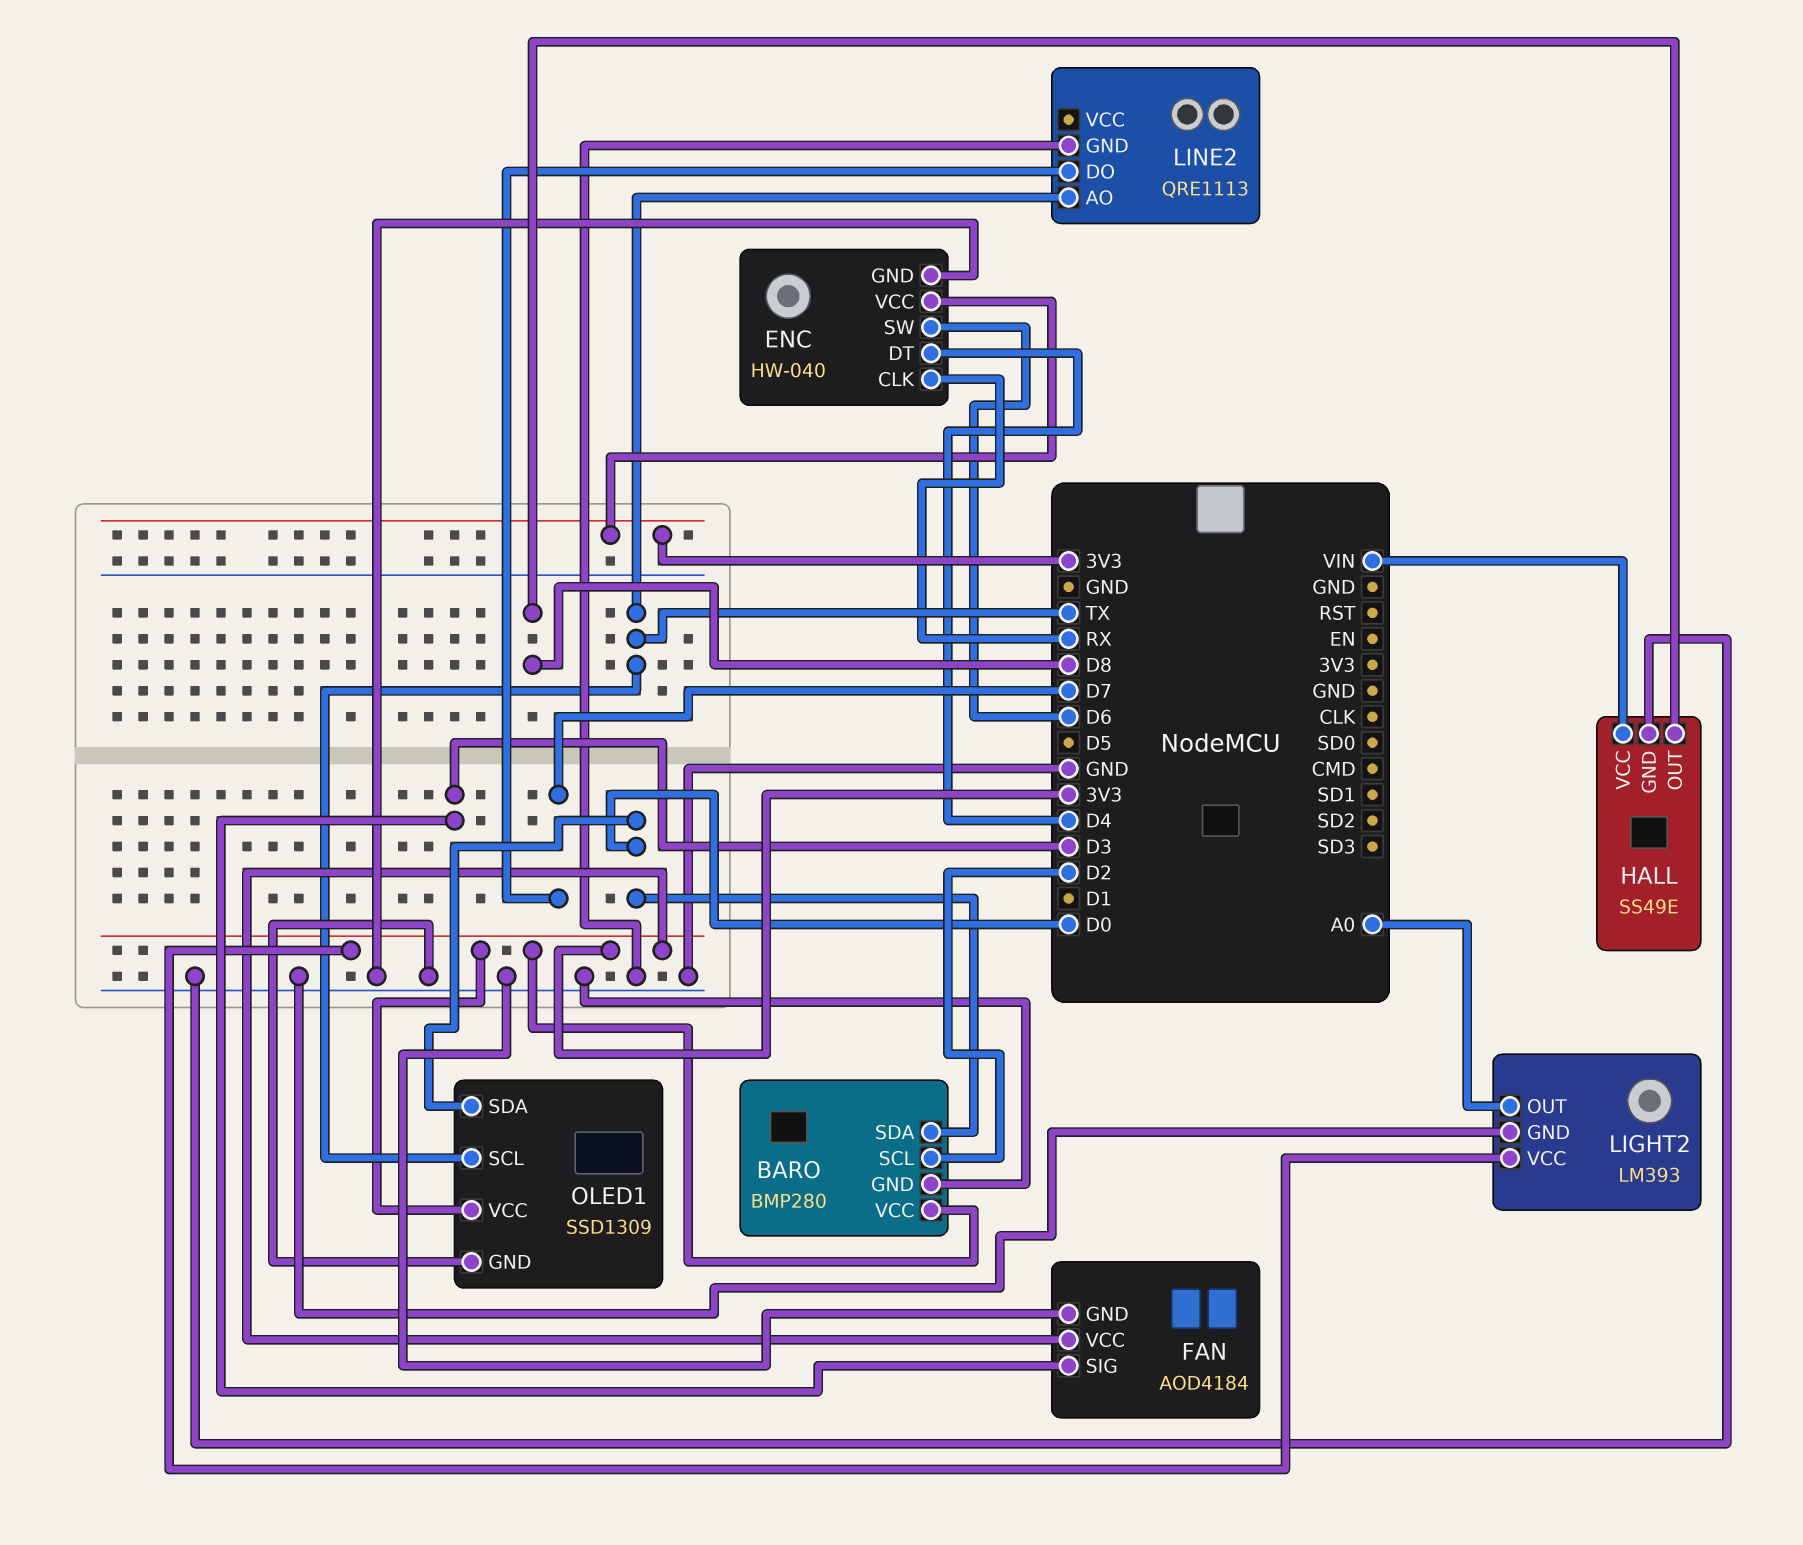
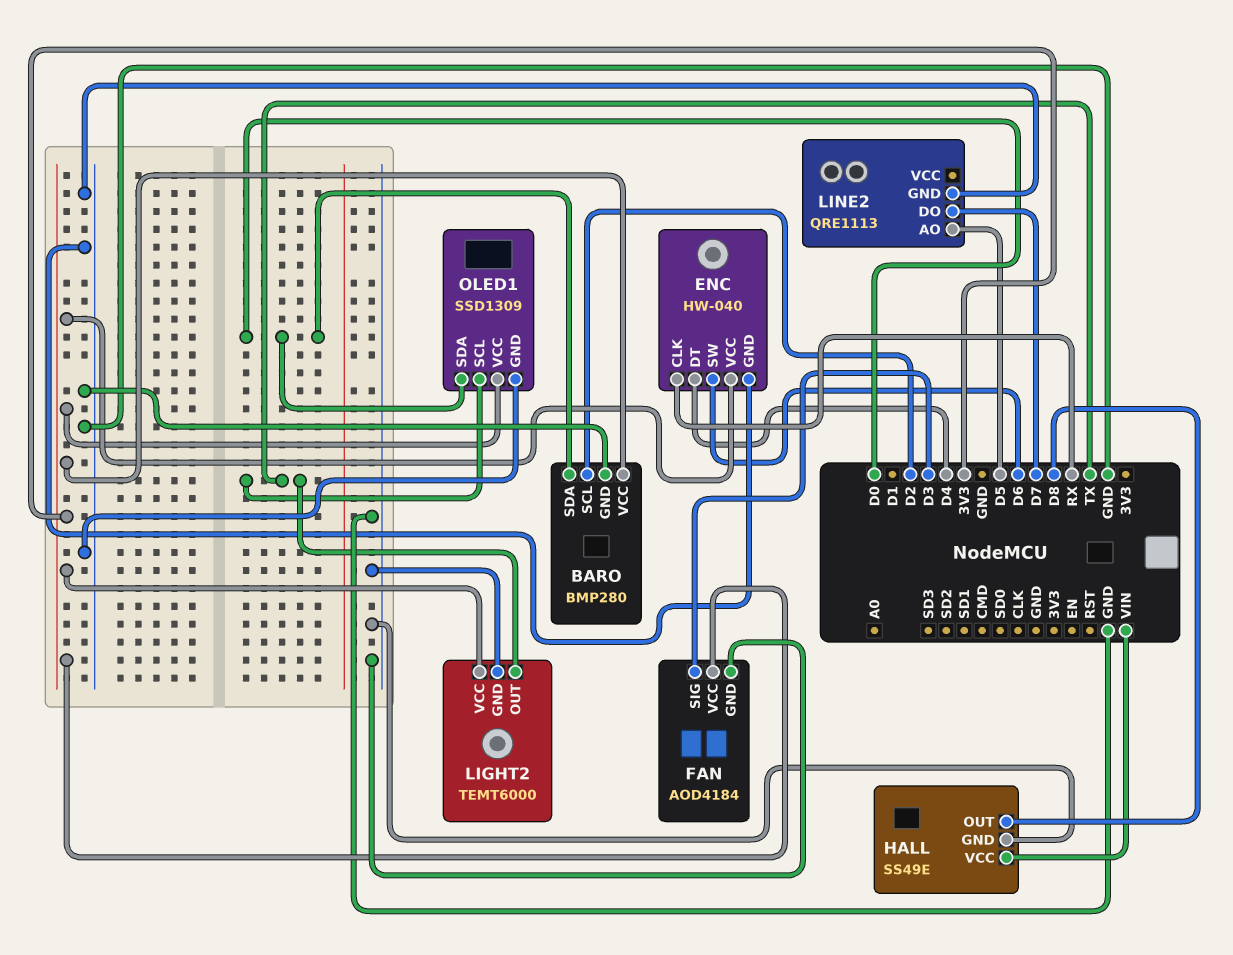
LIGHT2: LM393 -> TEMT6000
LIGHT2 pin OUT: A0 -> TX
LINE2 pin AO: TX -> D5

